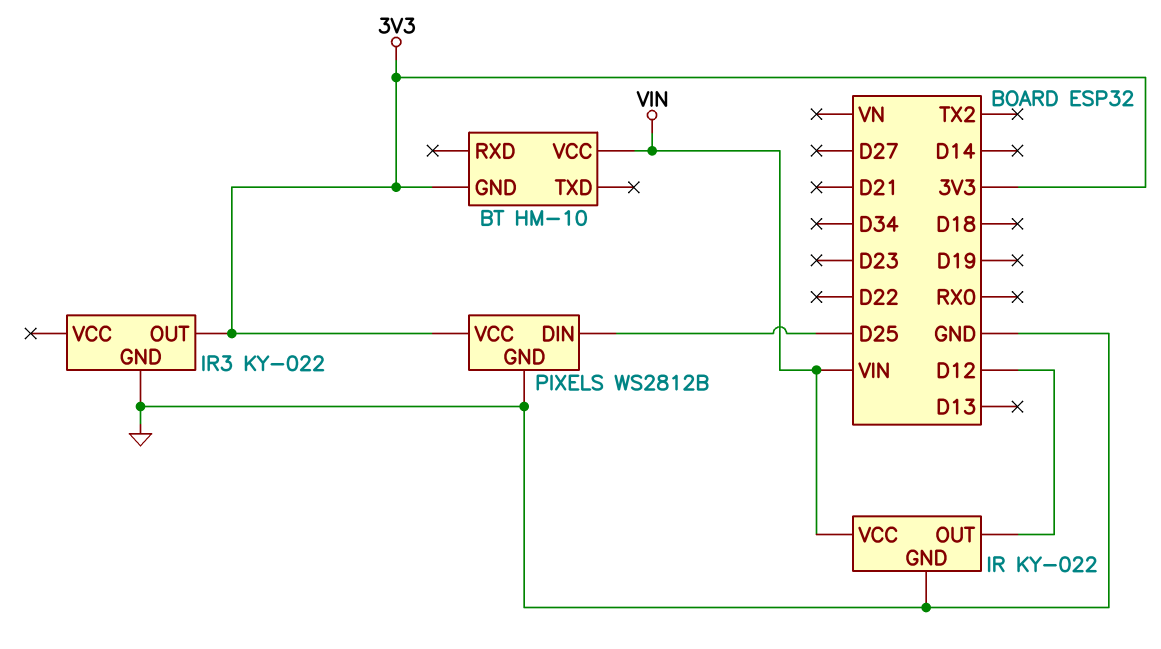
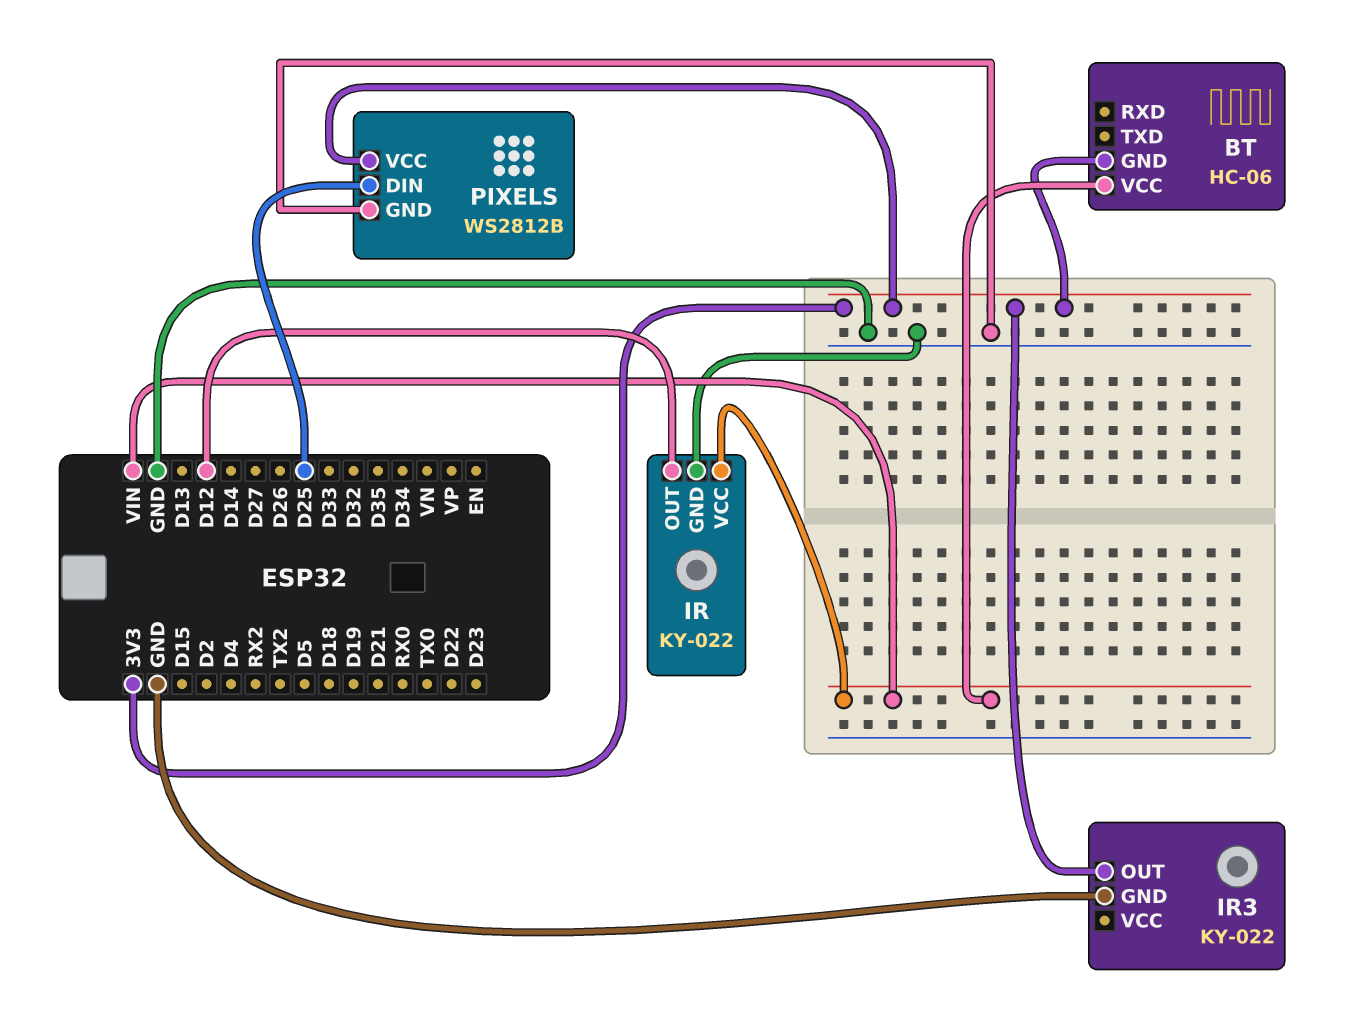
BT: HM-10 -> HC-06

